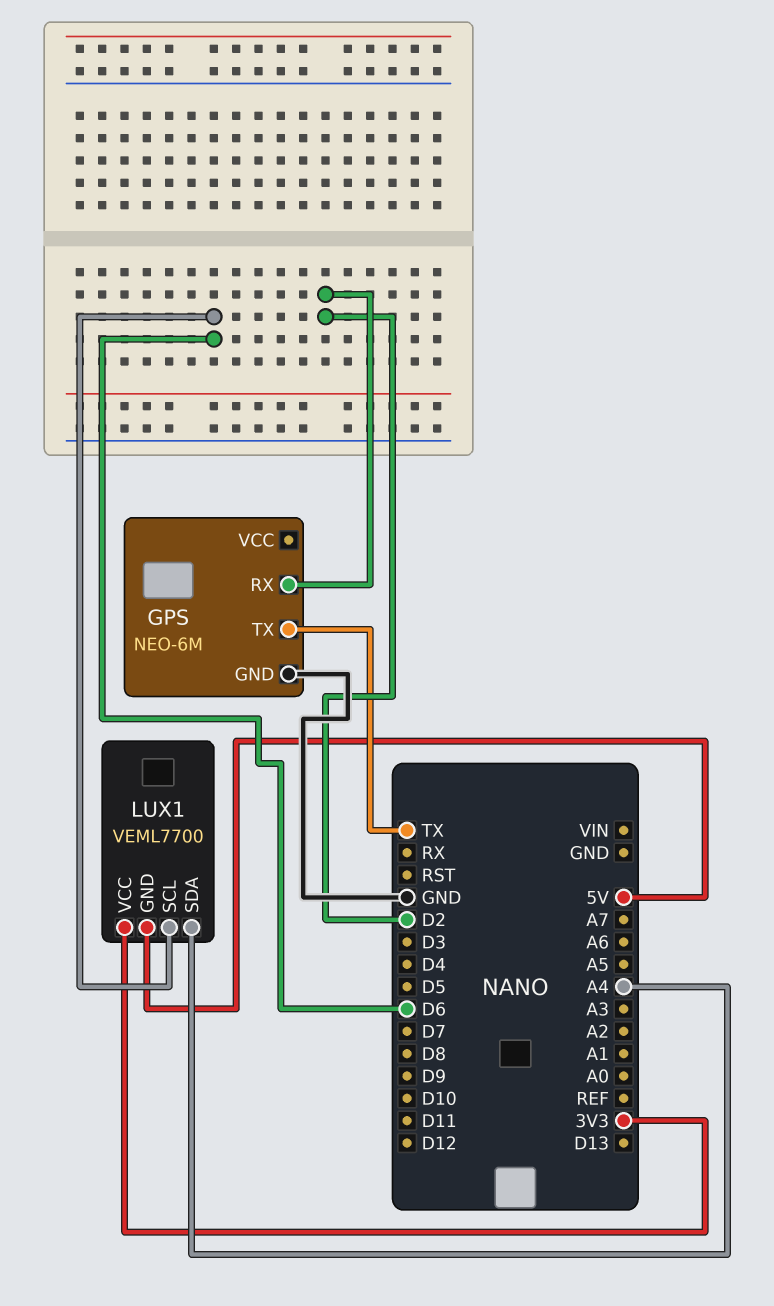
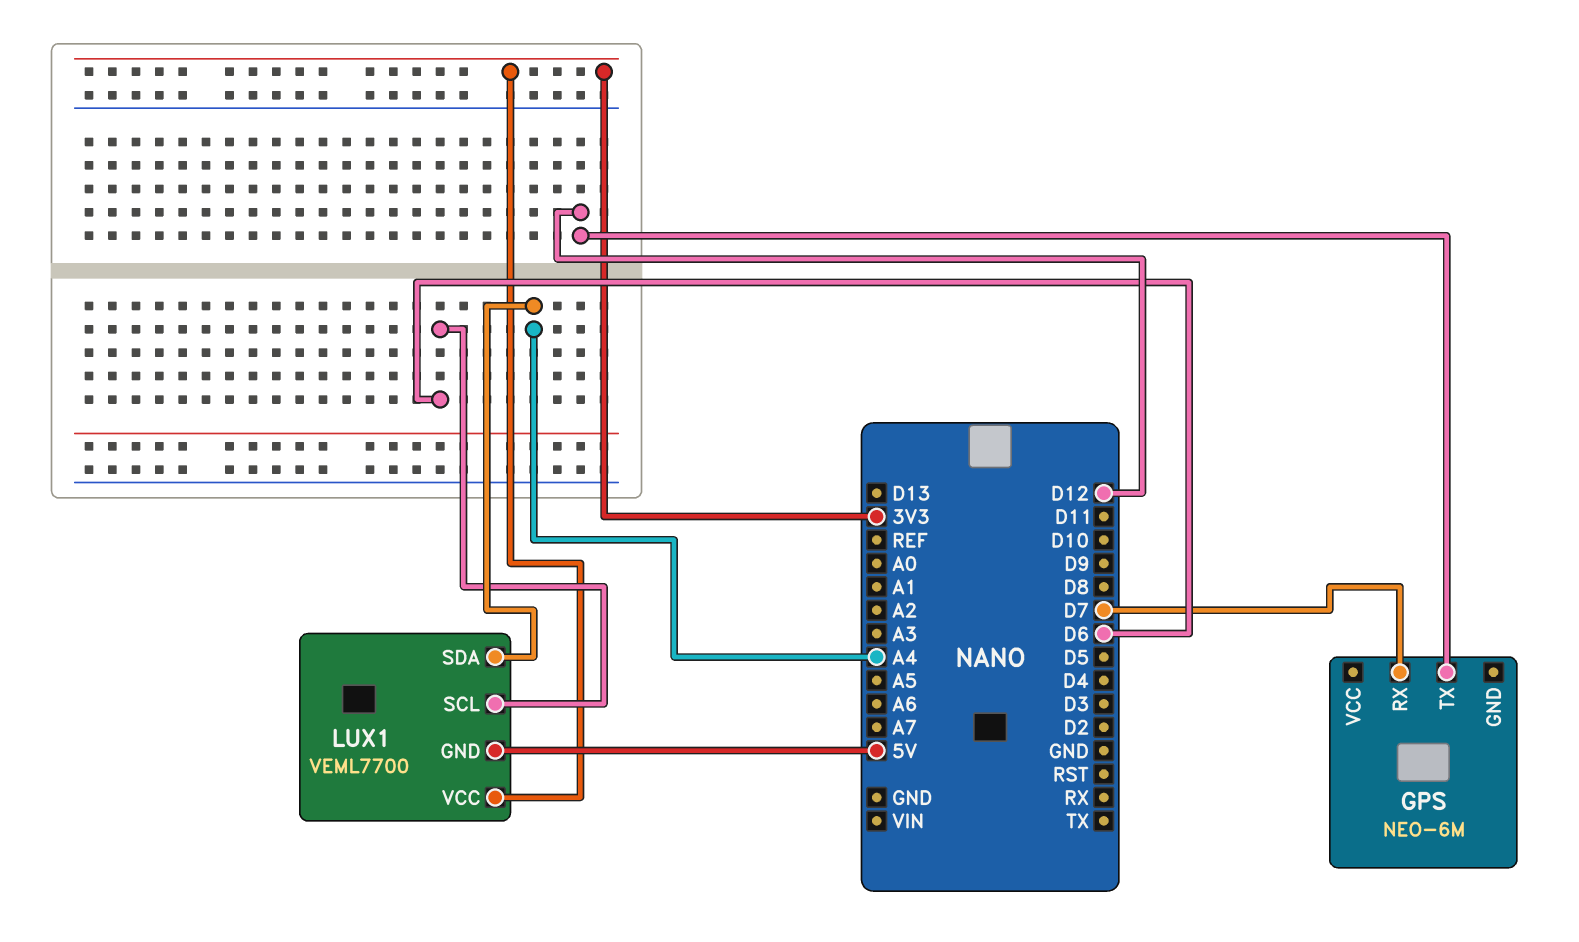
GPS pin GND: GND -> none
GPS pin RX: D2 -> D7
GPS pin TX: TX -> D12

